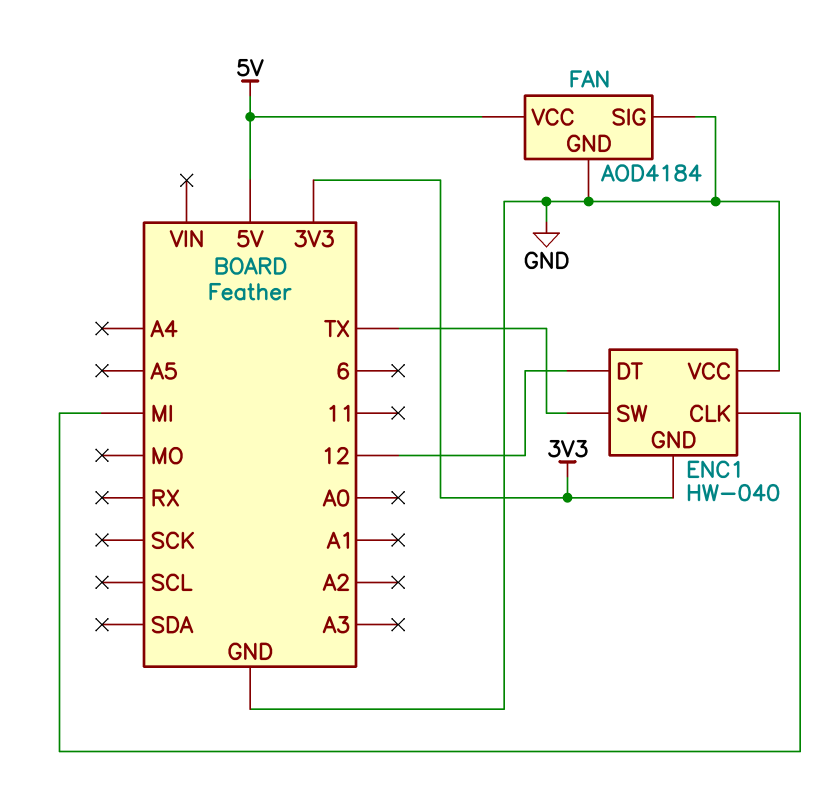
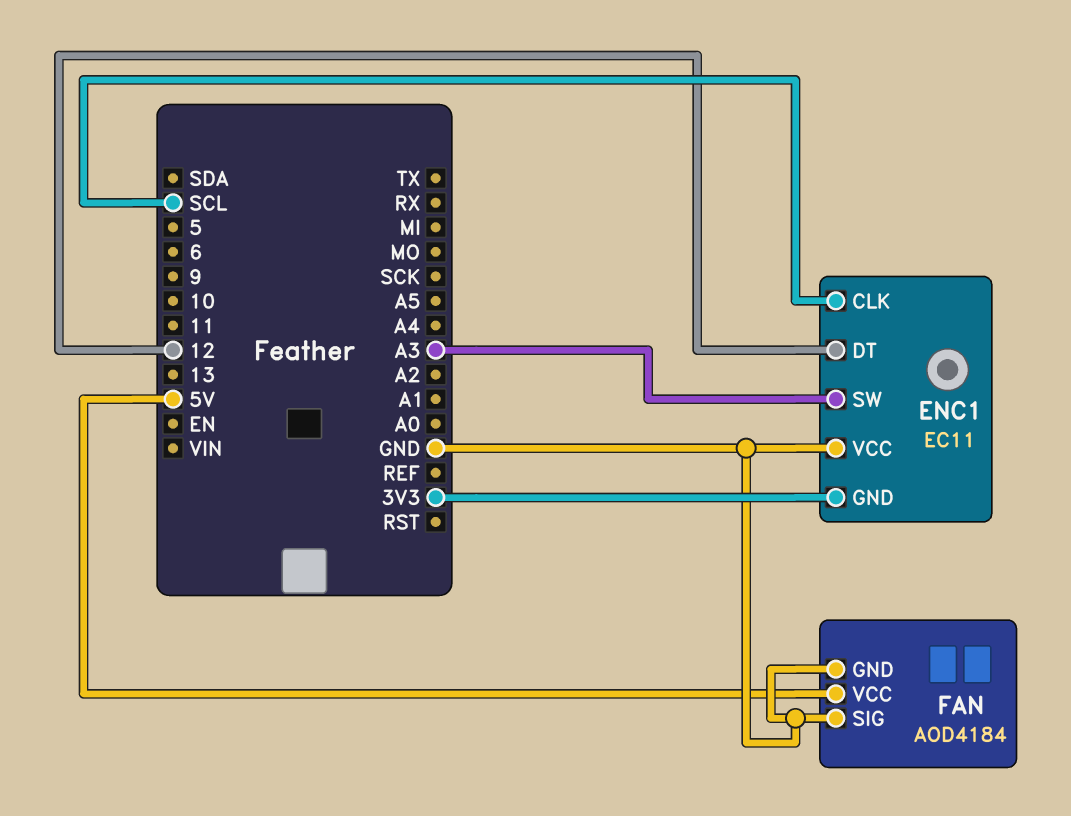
ENC1: HW-040 -> EC11
ENC1 pin CLK: MI -> SCL
ENC1 pin SW: TX -> A3

